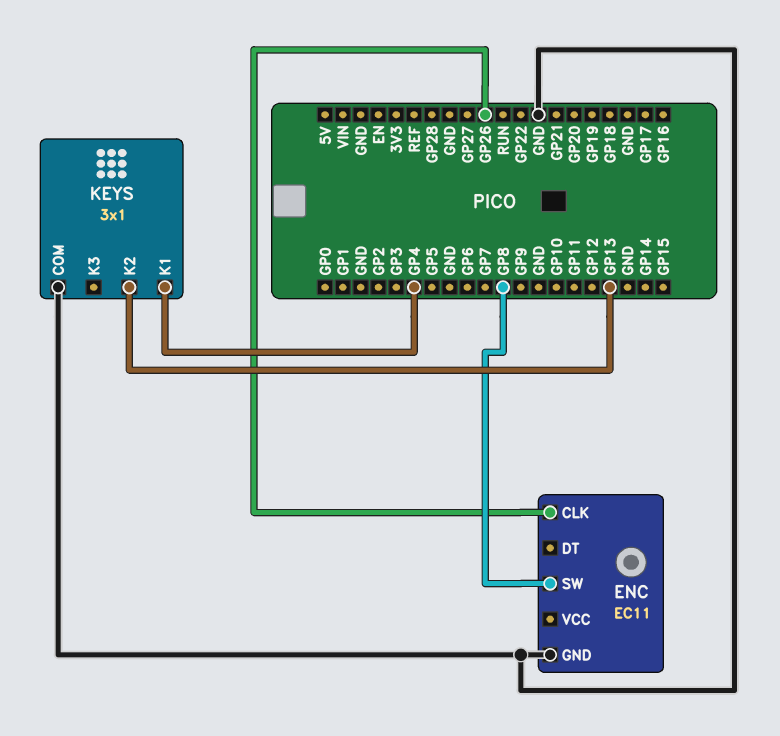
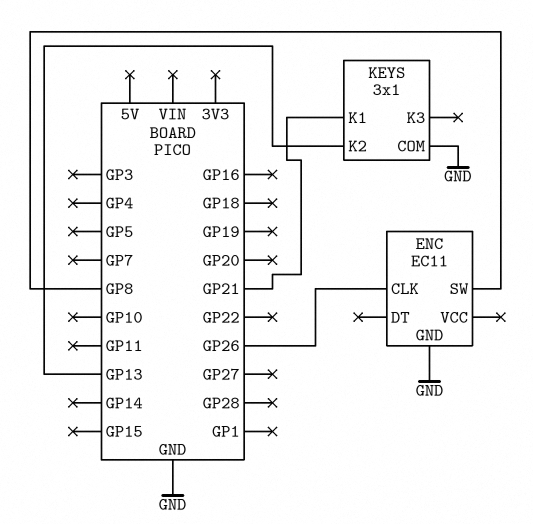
KEYS pin K1: GP4 -> GP21

